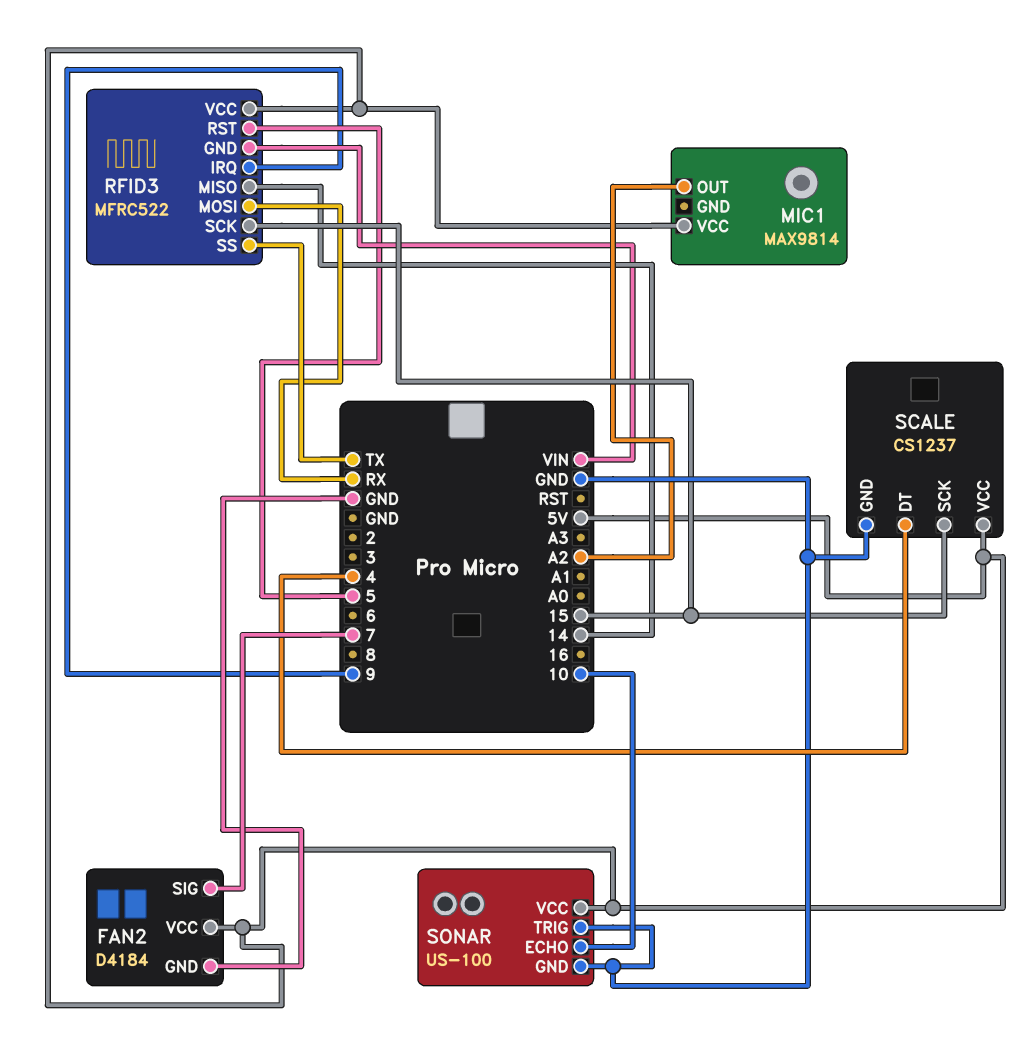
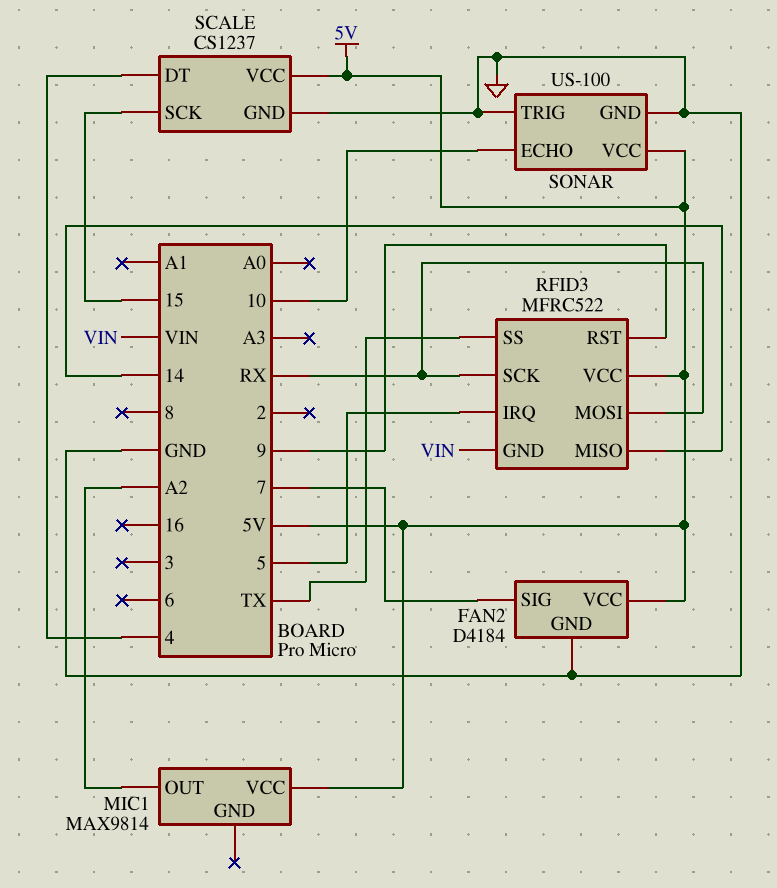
RFID3 pin IRQ: 9 -> 5
RFID3 pin RST: 5 -> 9
RFID3 pin SCK: 15 -> RX

